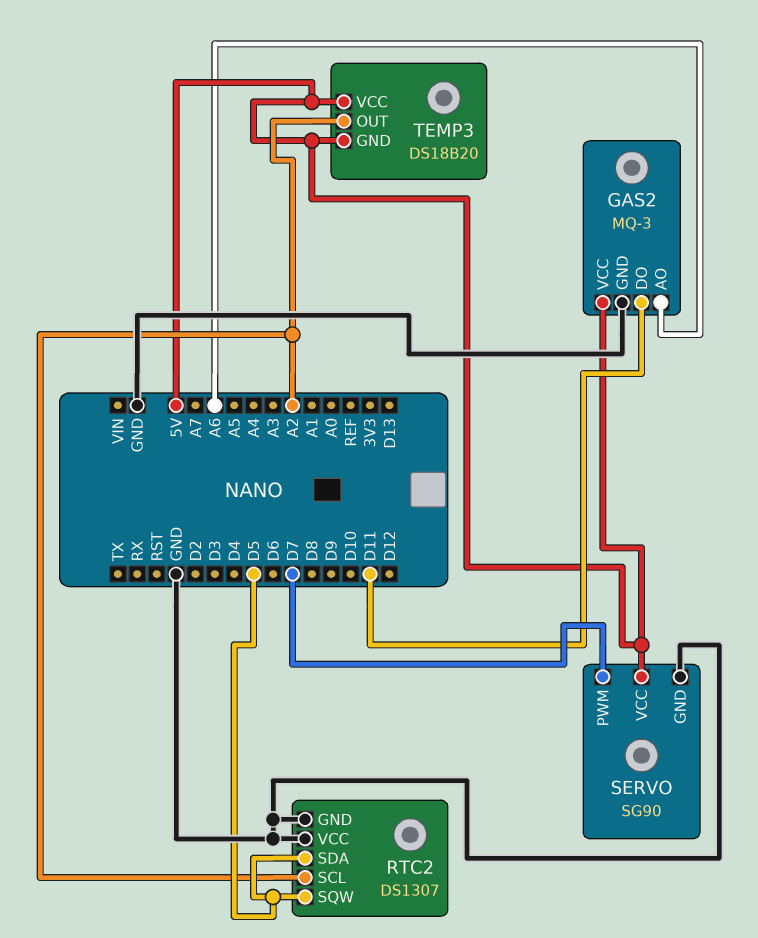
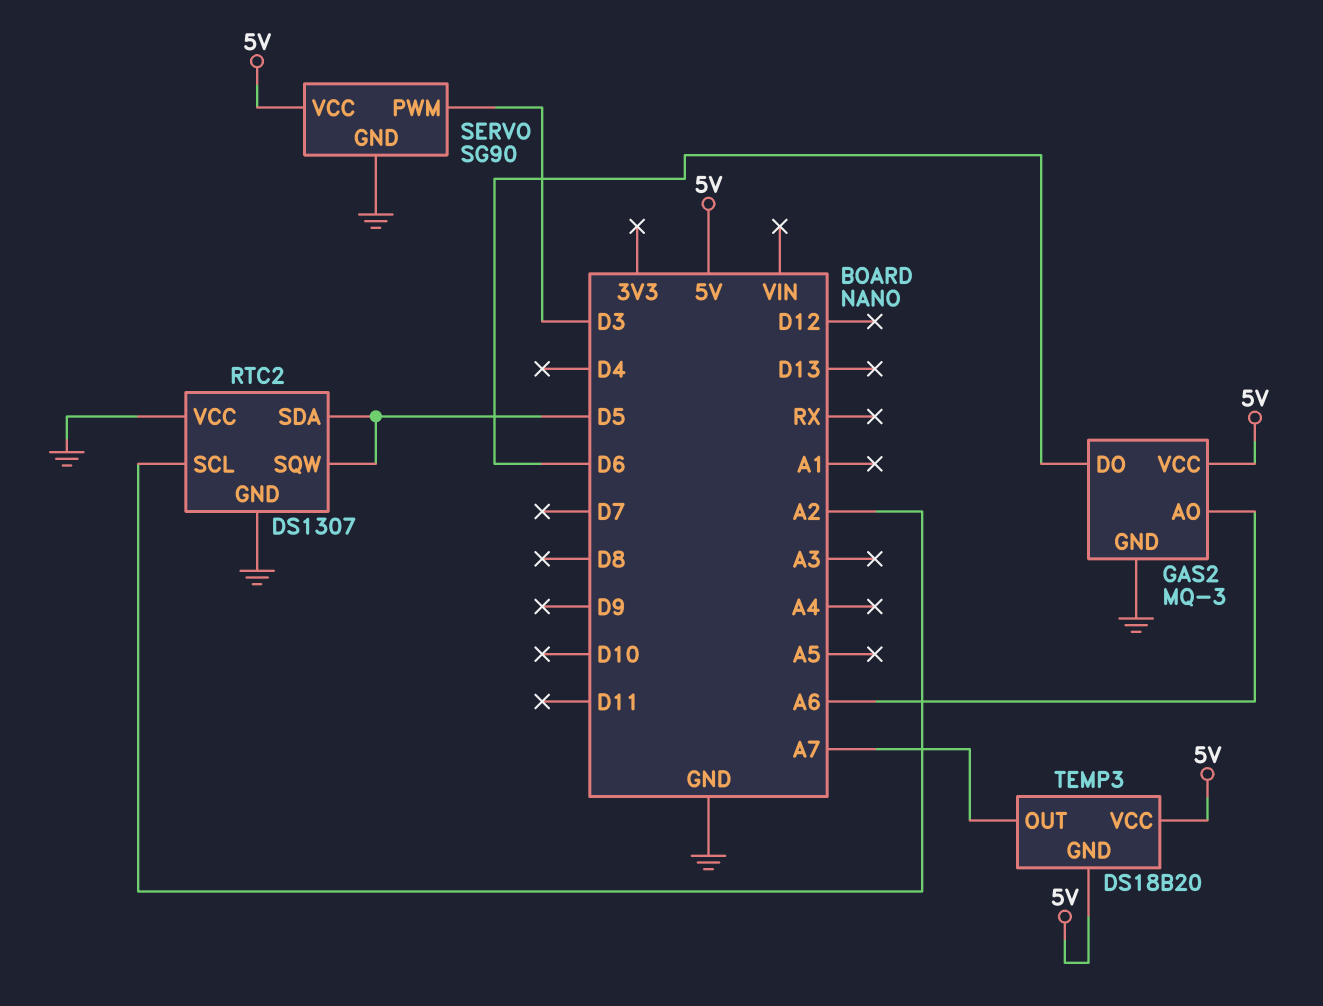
GAS2 pin DO: D11 -> D6
SERVO pin PWM: D7 -> D3
TEMP3 pin OUT: A2 -> A7

